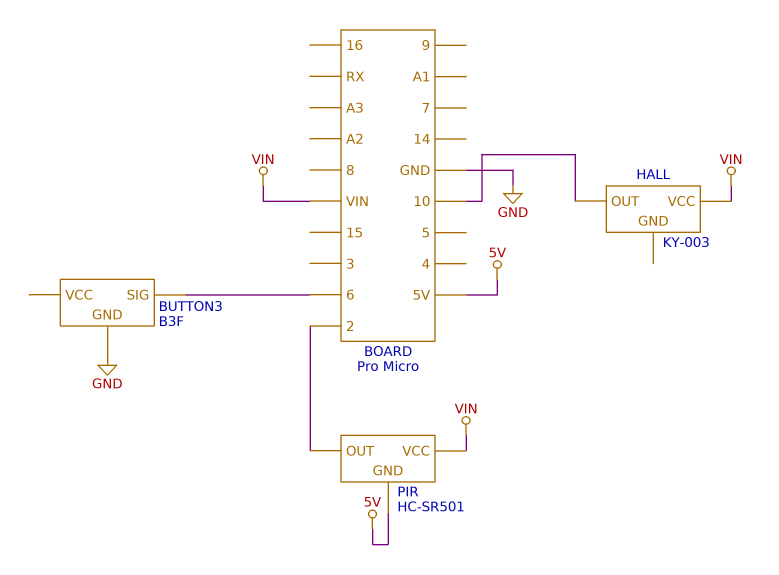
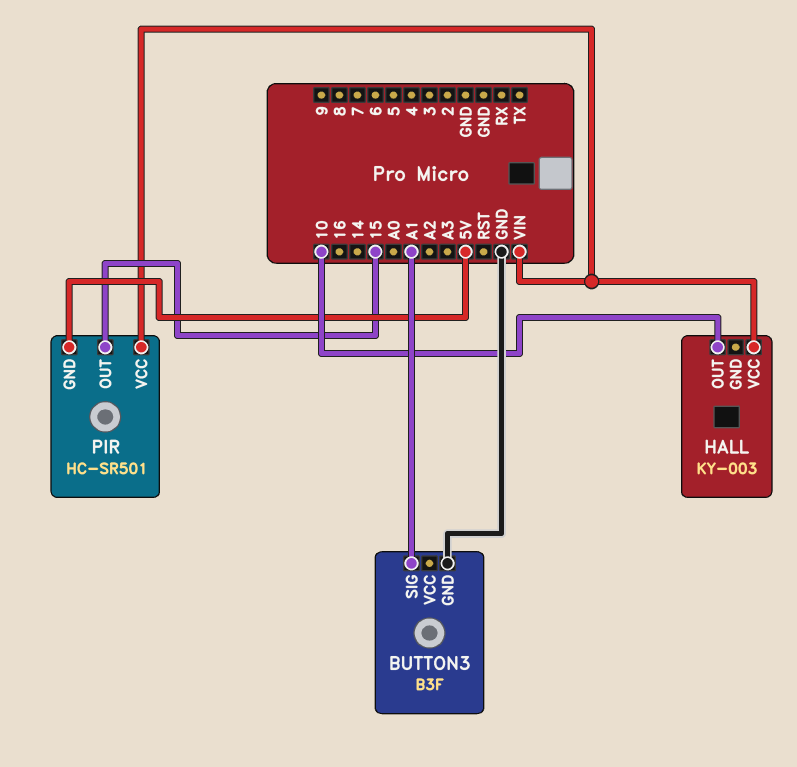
BUTTON3 pin SIG: 6 -> A1
PIR pin OUT: 2 -> 15

